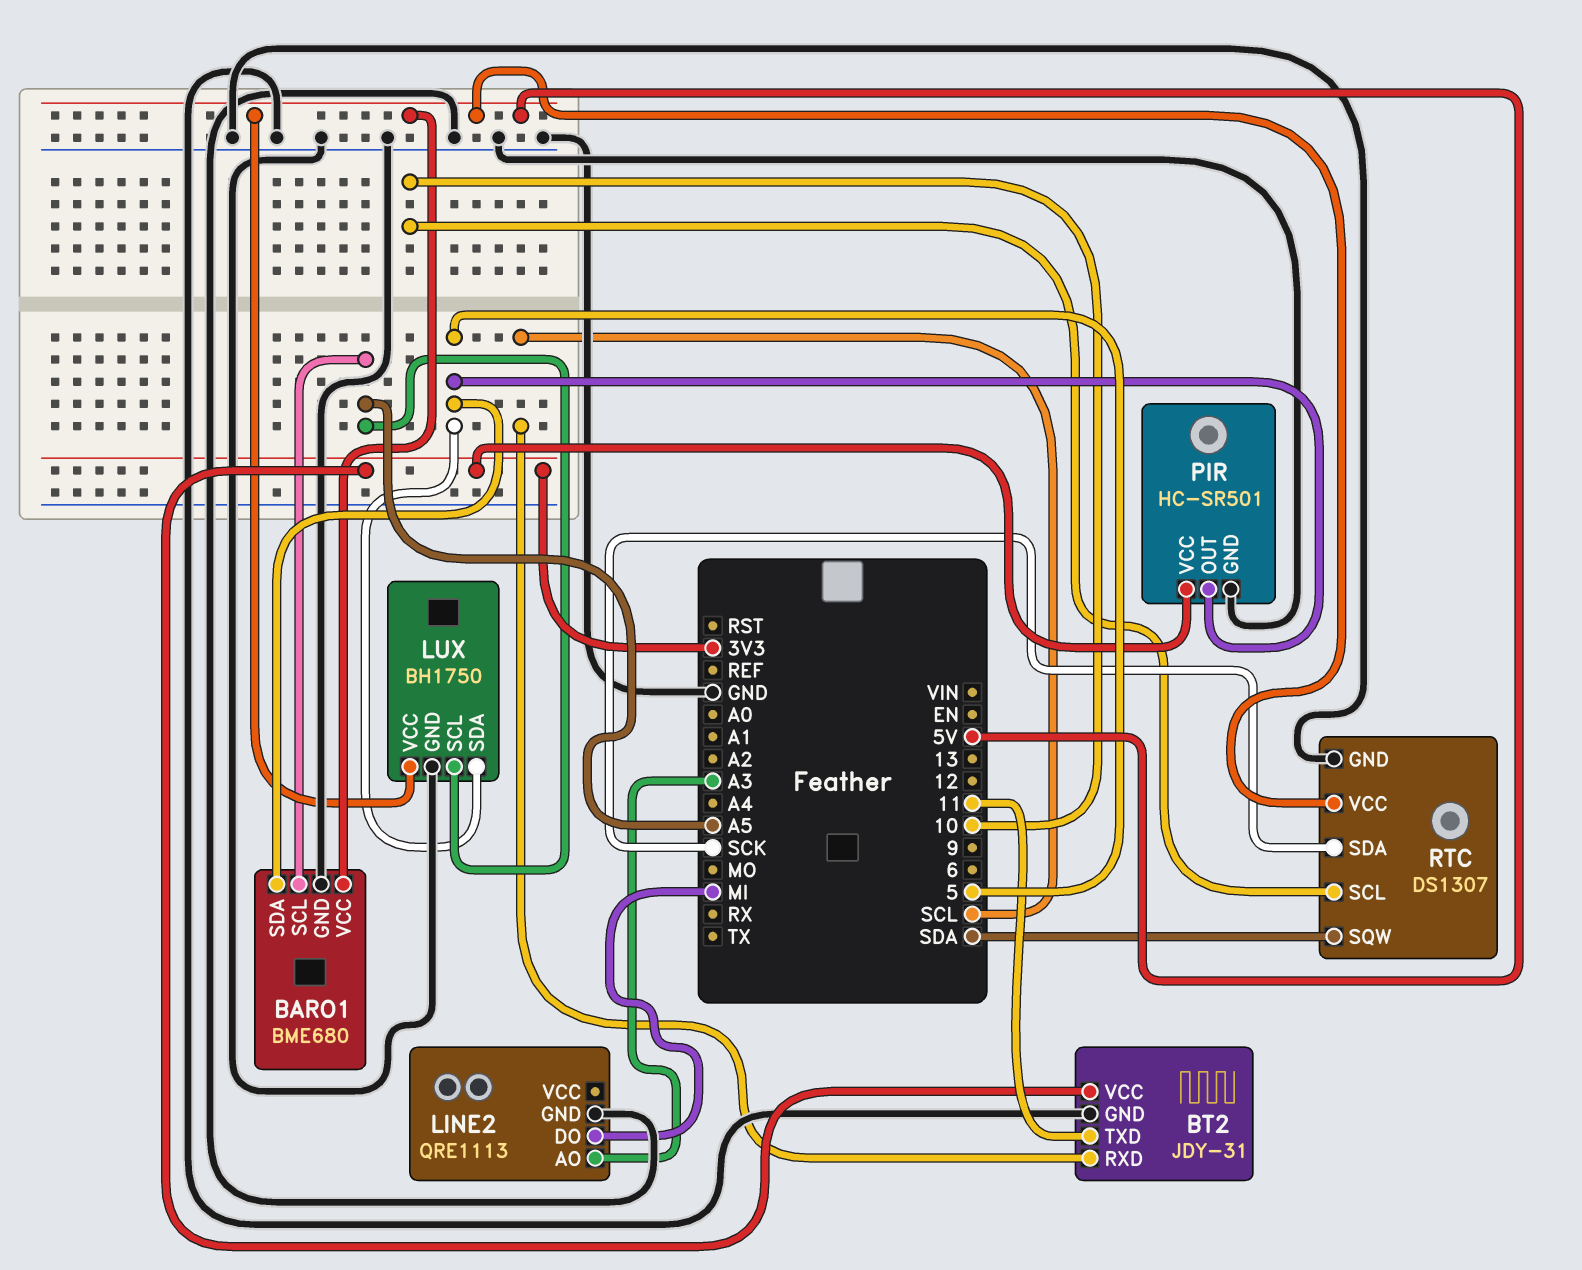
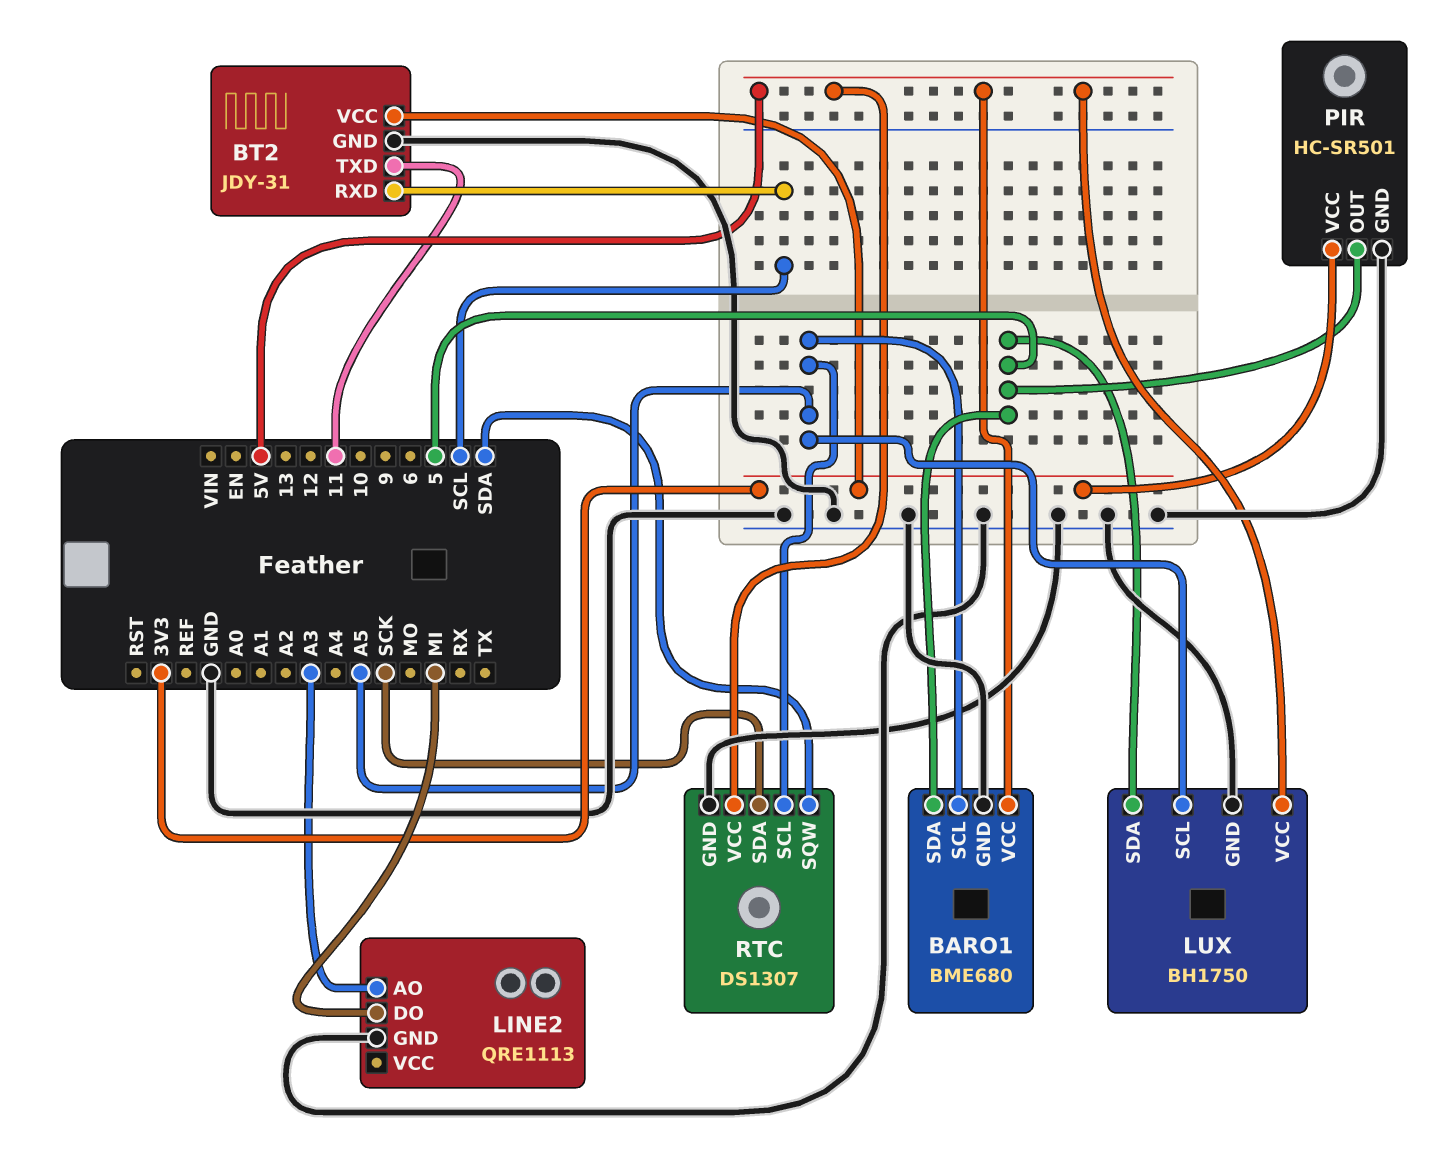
RTC pin SCL: 10 -> A5

